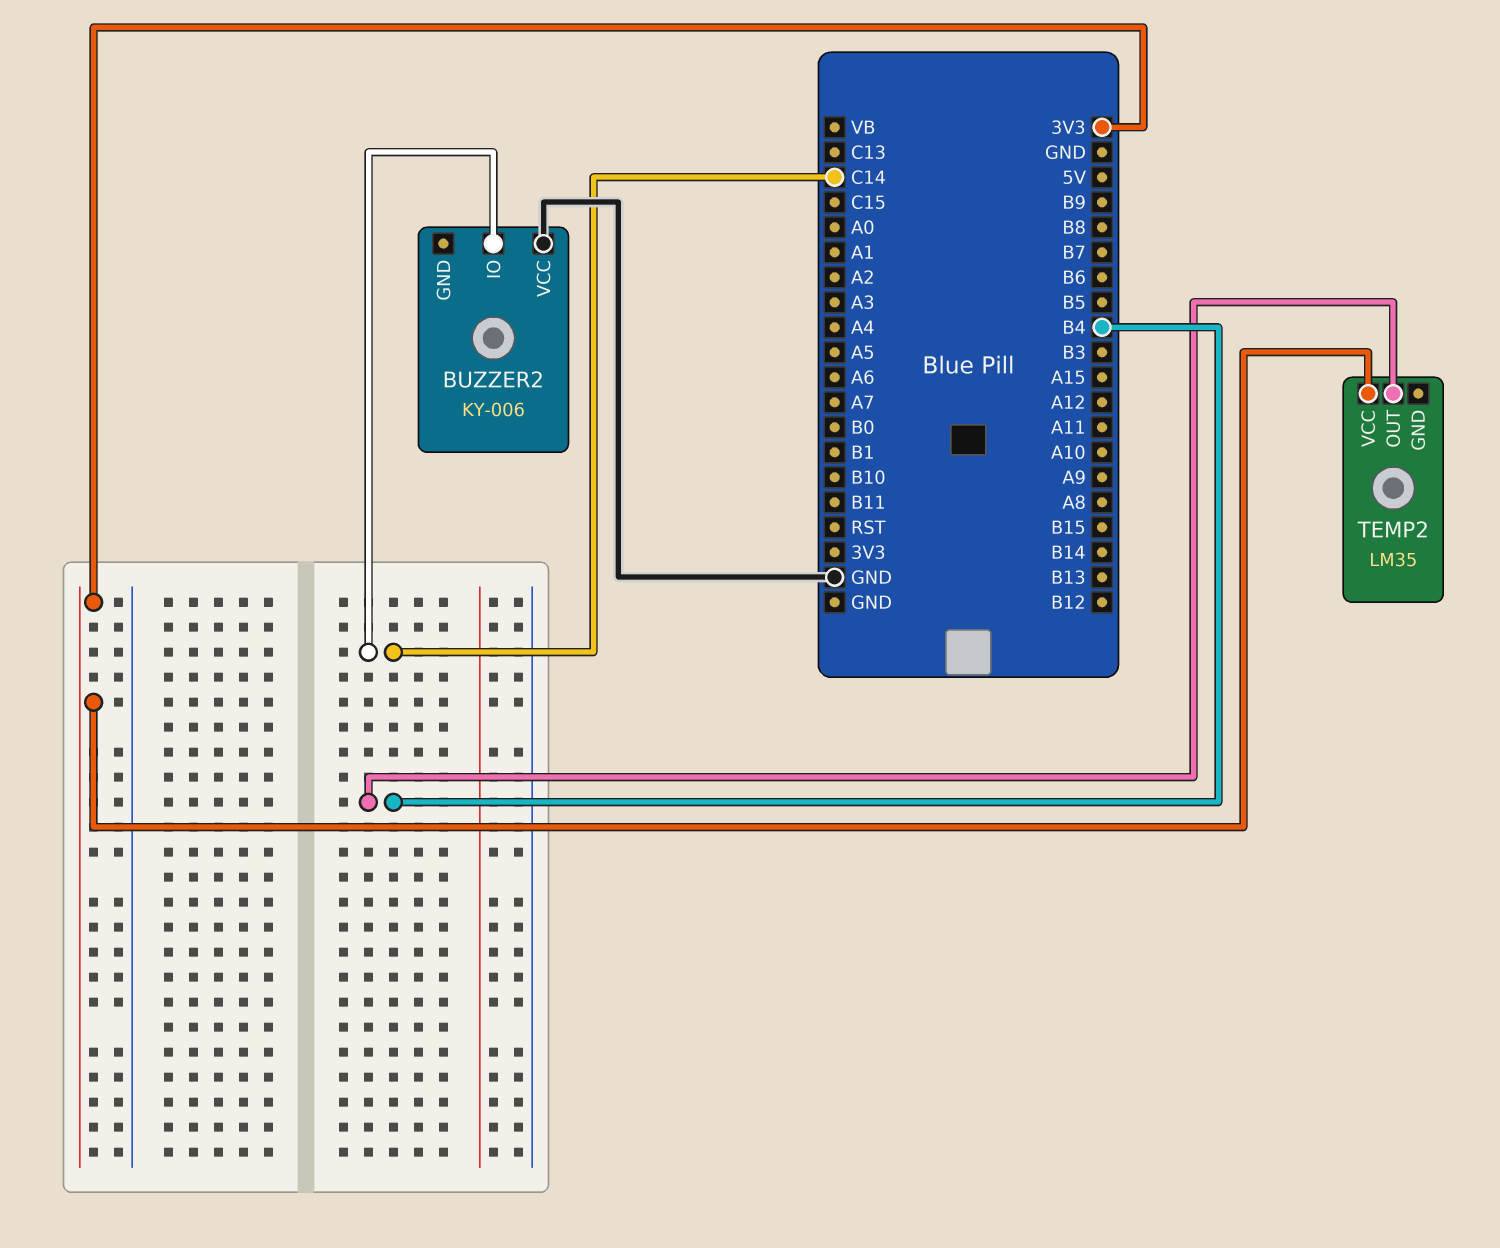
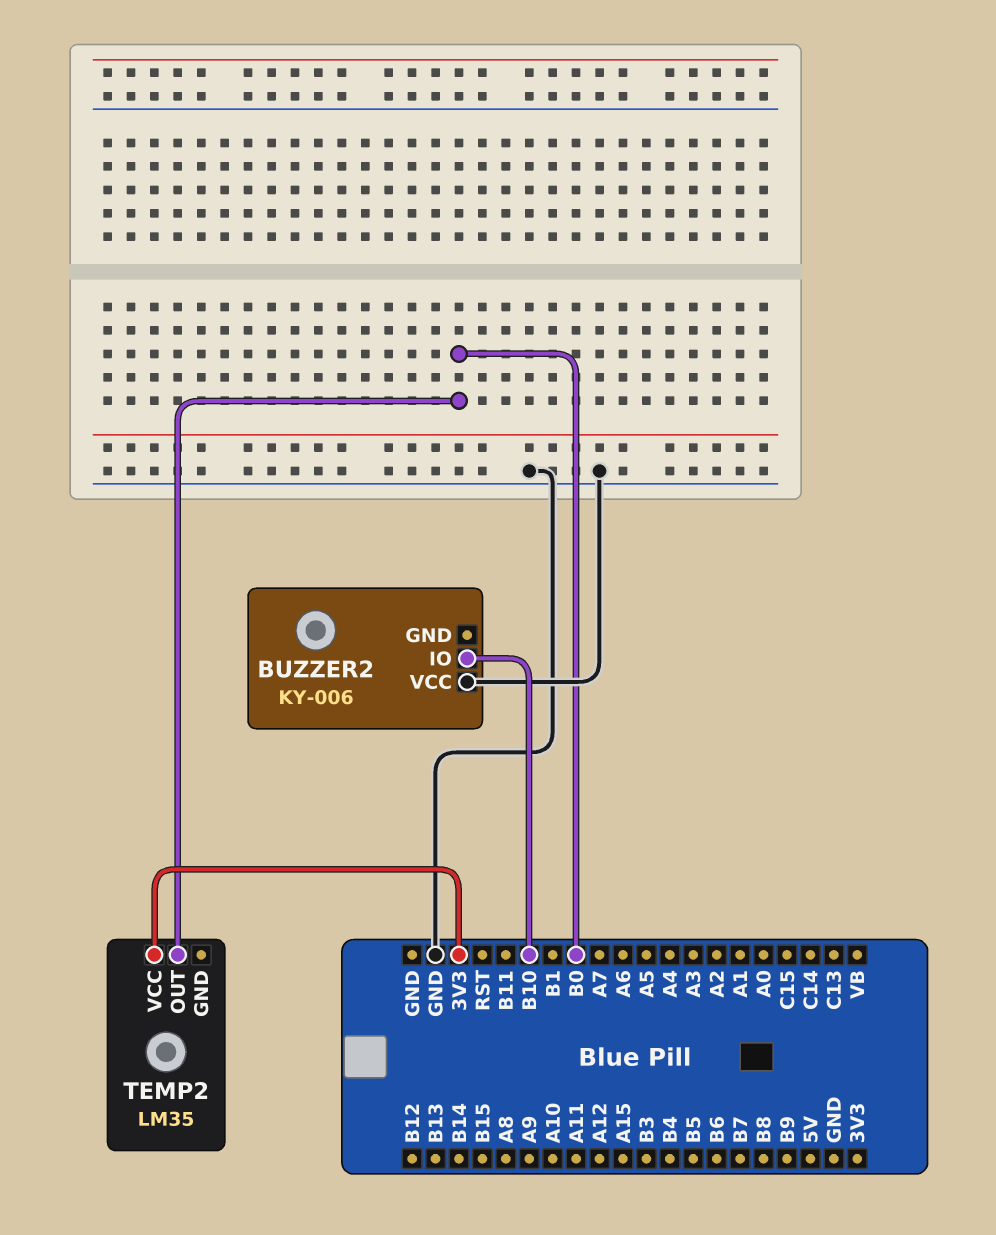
BUZZER2 pin IO: C14 -> B10
TEMP2 pin OUT: B4 -> B0

